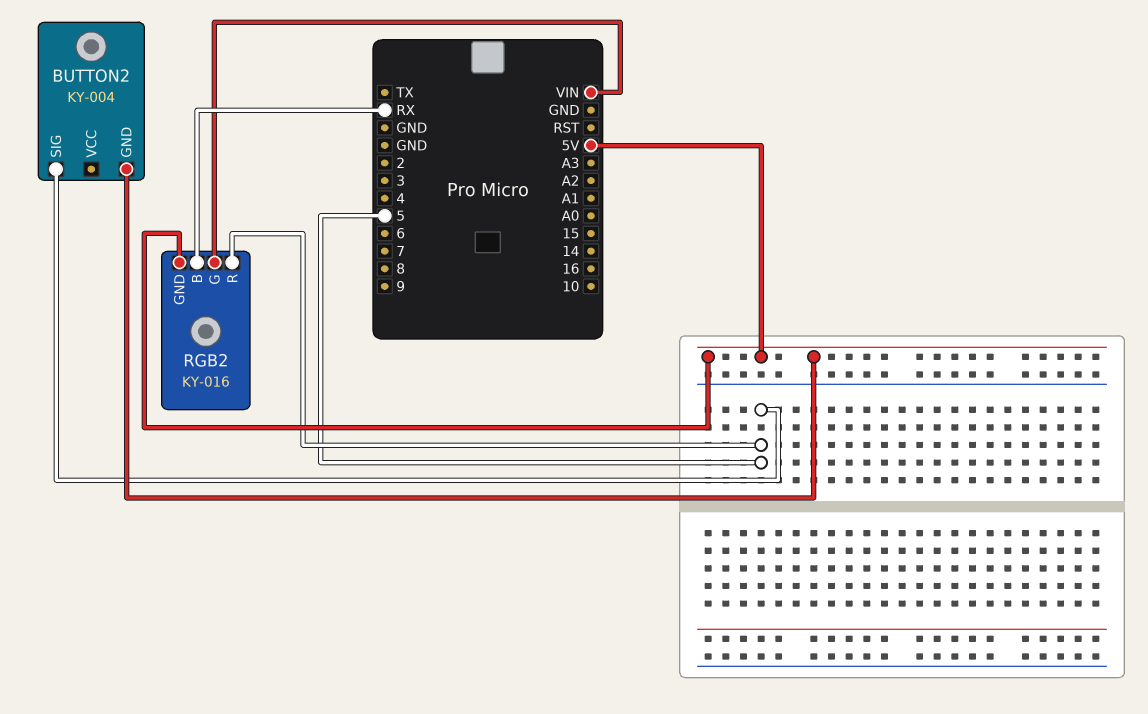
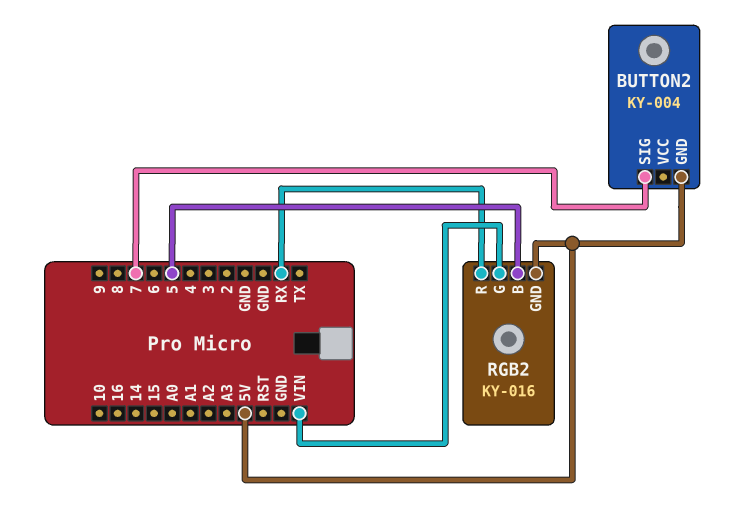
BUTTON2 pin SIG: 5 -> 7
RGB2 pin B: RX -> 5
RGB2 pin R: 5 -> RX

